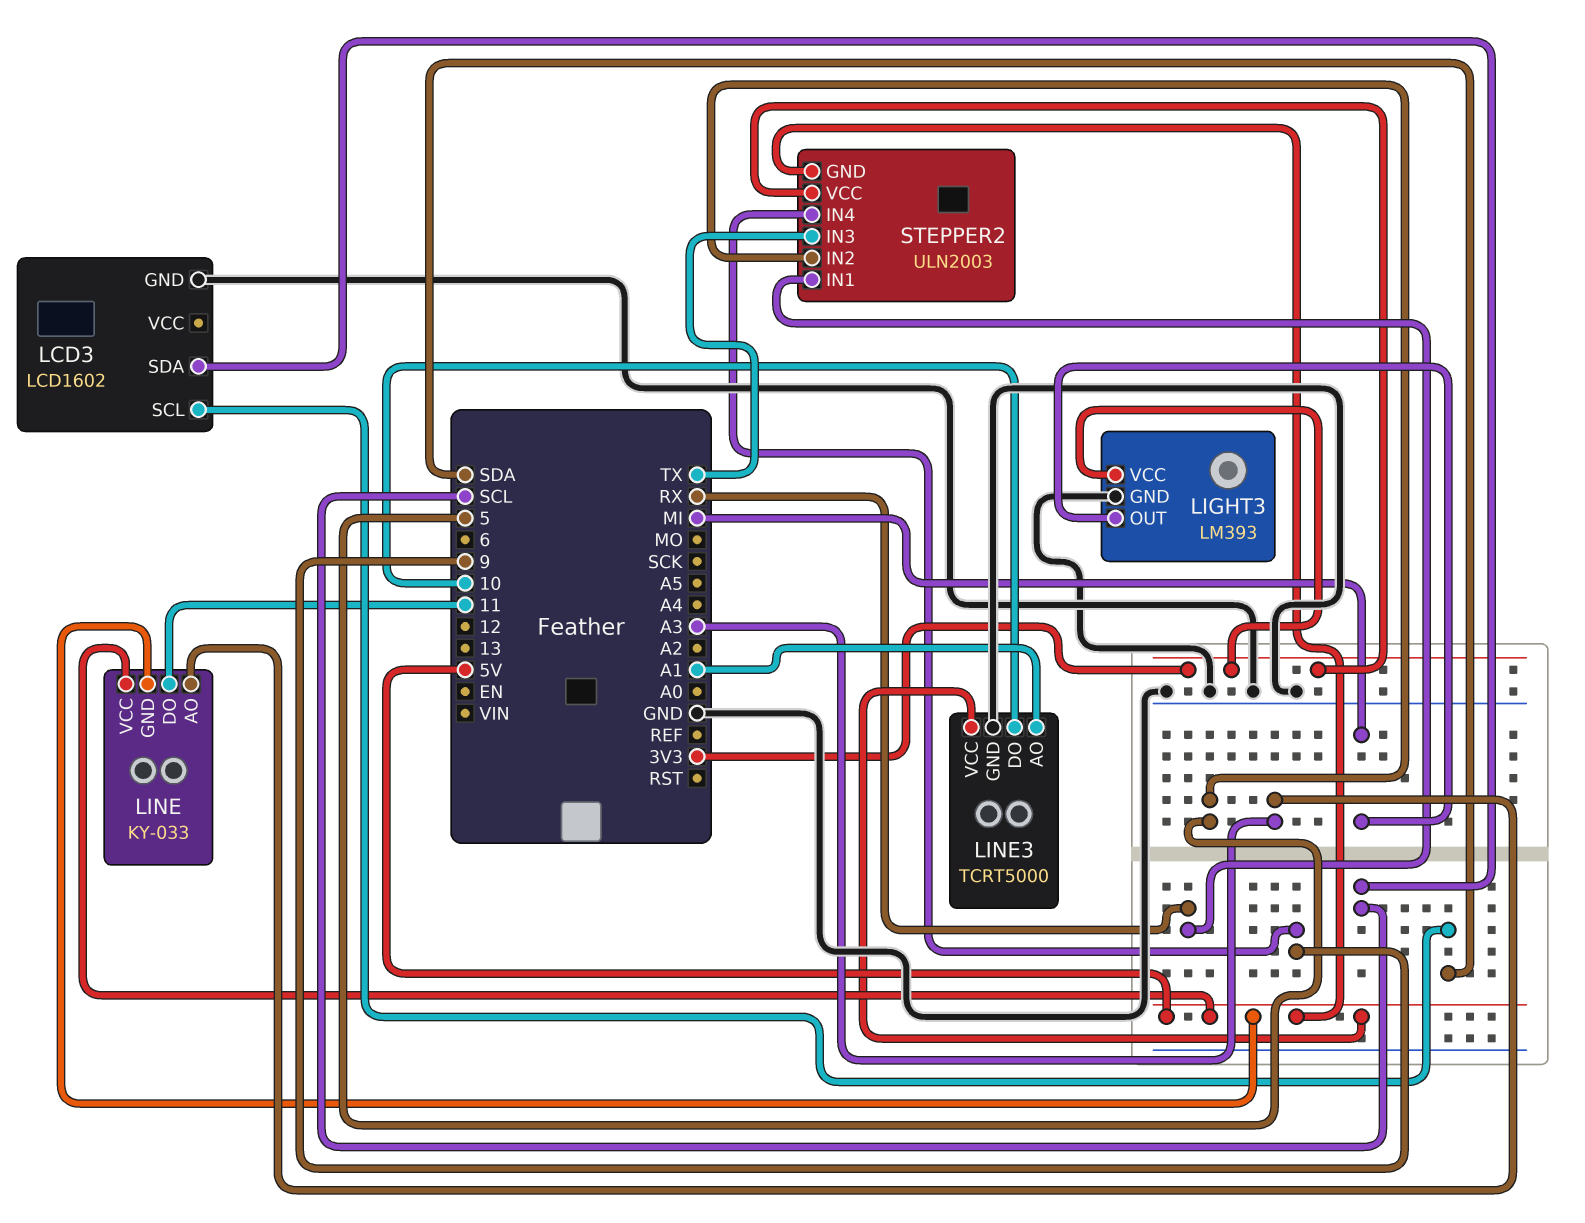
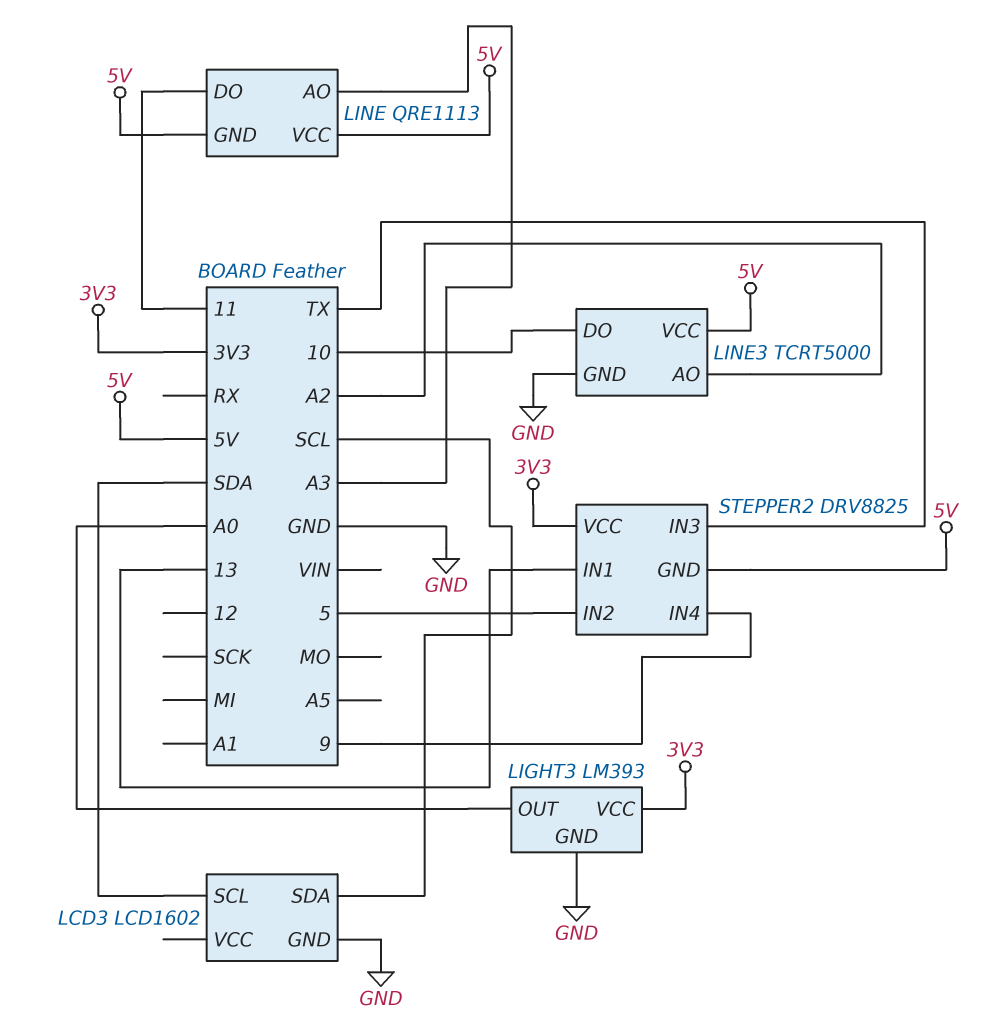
LIGHT3 pin OUT: MI -> A0
LINE: KY-033 -> QRE1113
LINE3 pin AO: A1 -> A2
STEPPER2: ULN2003 -> DRV8825
STEPPER2 pin IN1: RX -> 13

